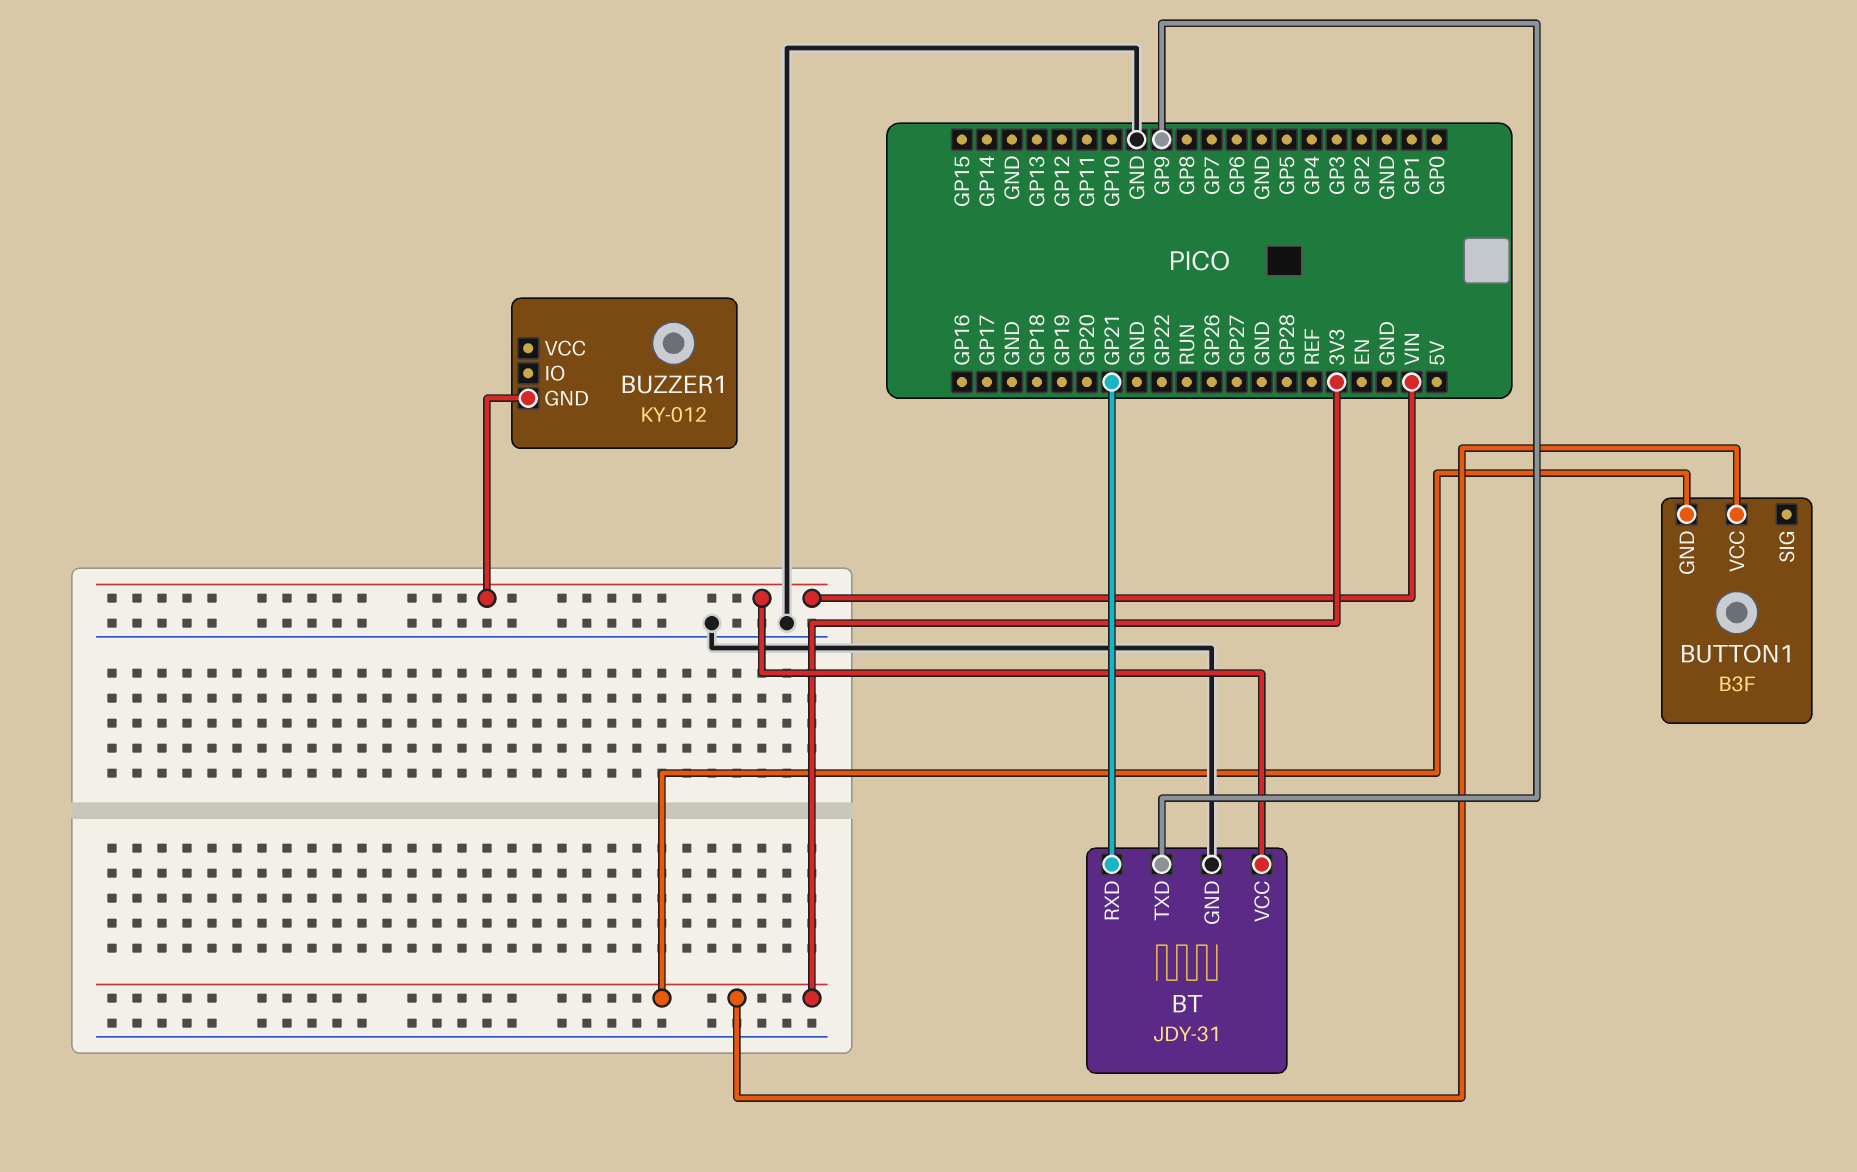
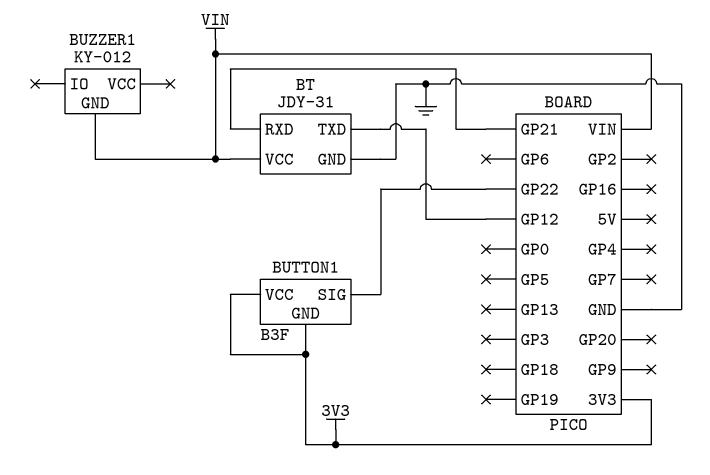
BT pin TXD: GP9 -> GP12
BUTTON1 pin SIG: none -> GP22

